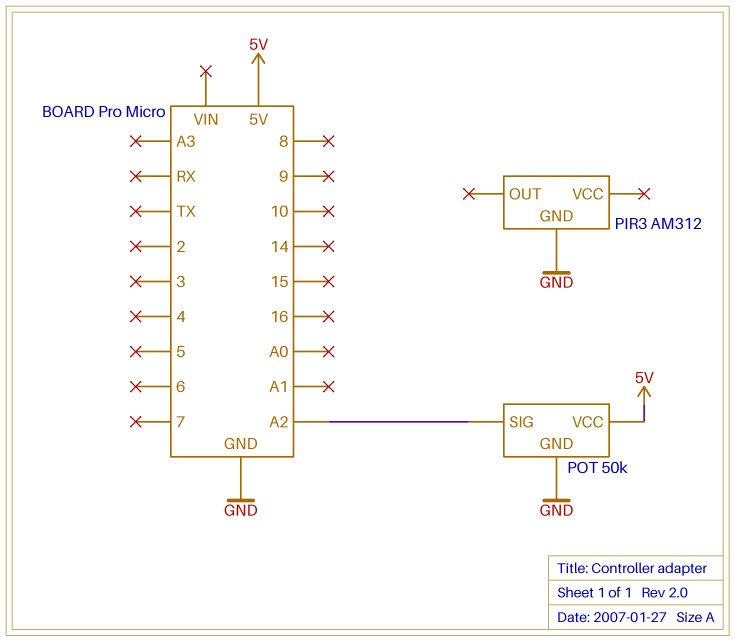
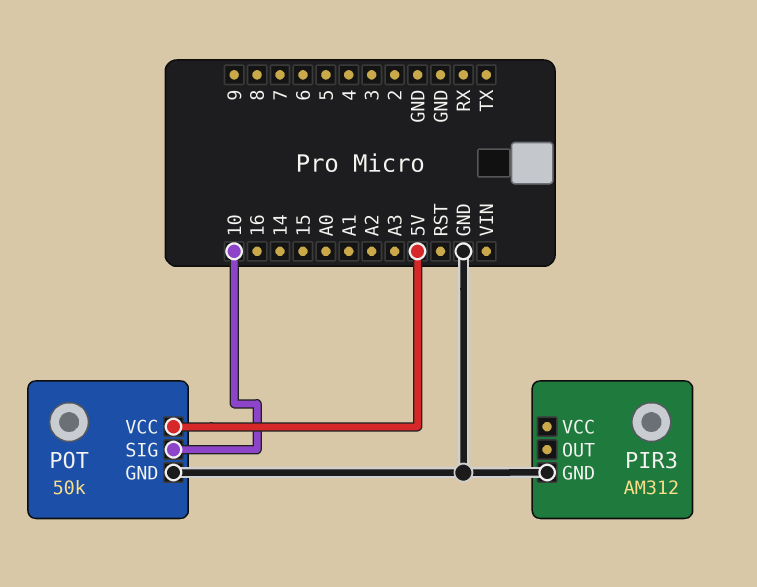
POT pin SIG: A2 -> 10

